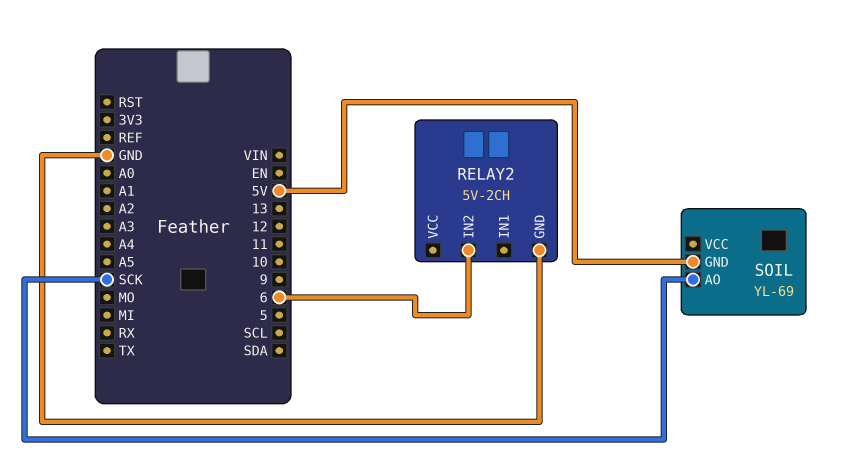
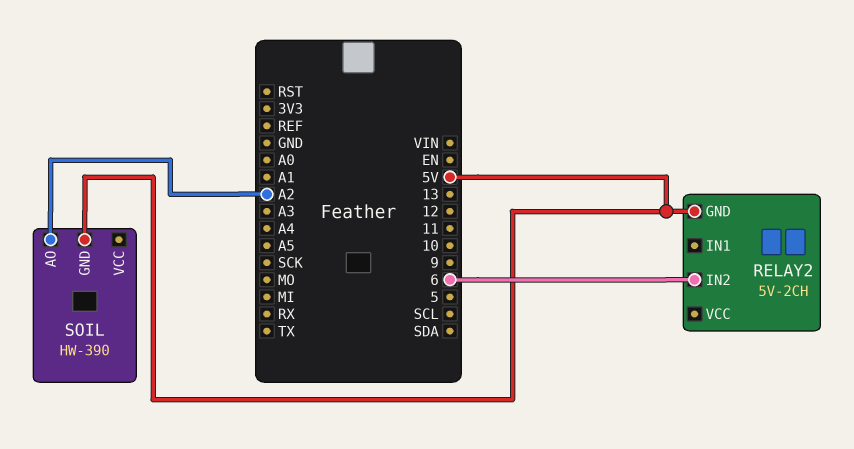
RELAY2 pin GND: GND -> 5V
SOIL: YL-69 -> HW-390
SOIL pin AO: SCK -> A2

